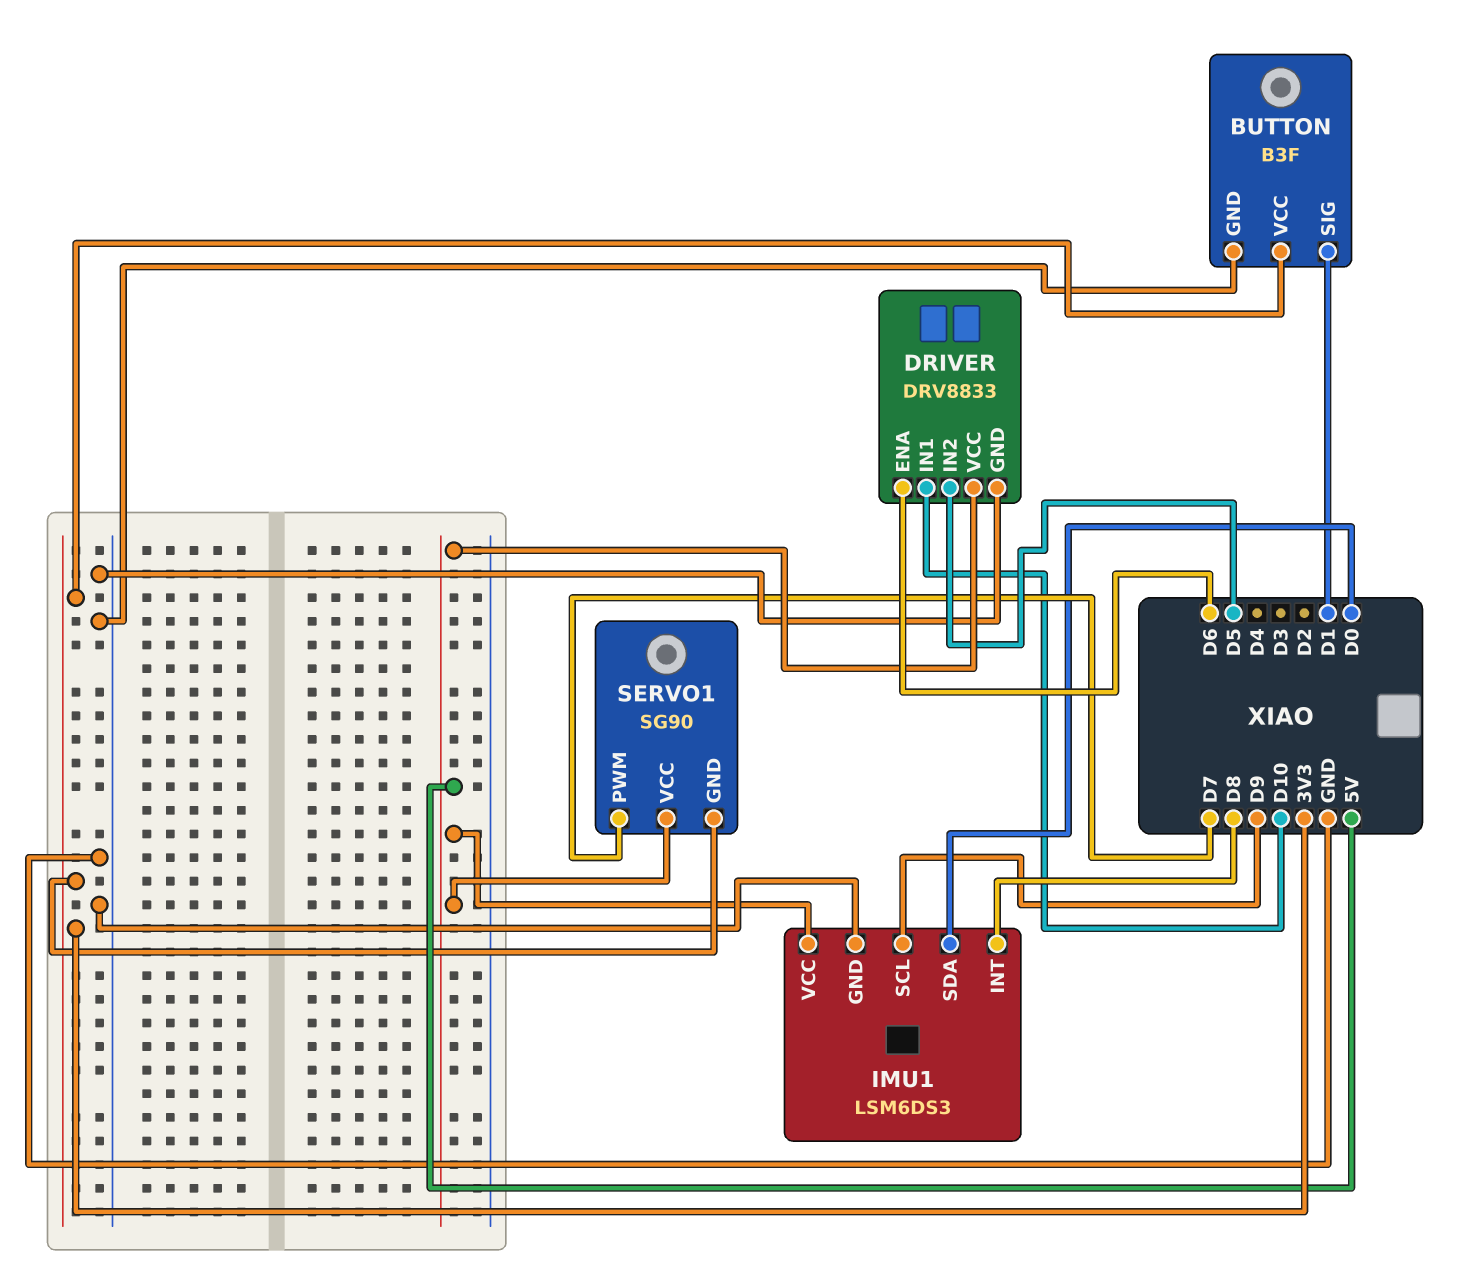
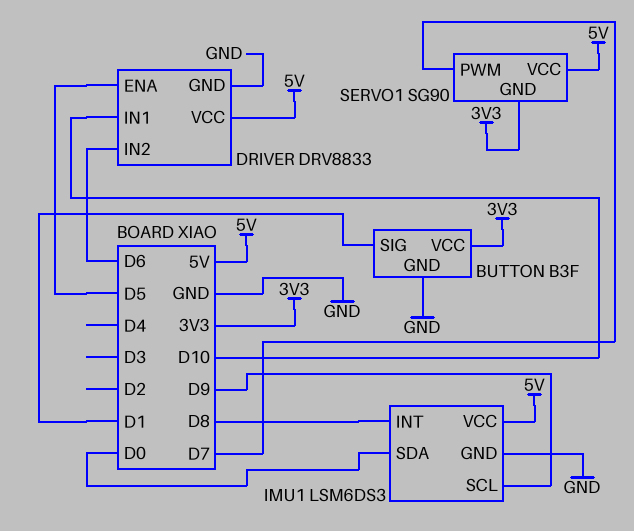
DRIVER pin ENA: D6 -> D5
DRIVER pin IN2: D5 -> D6

